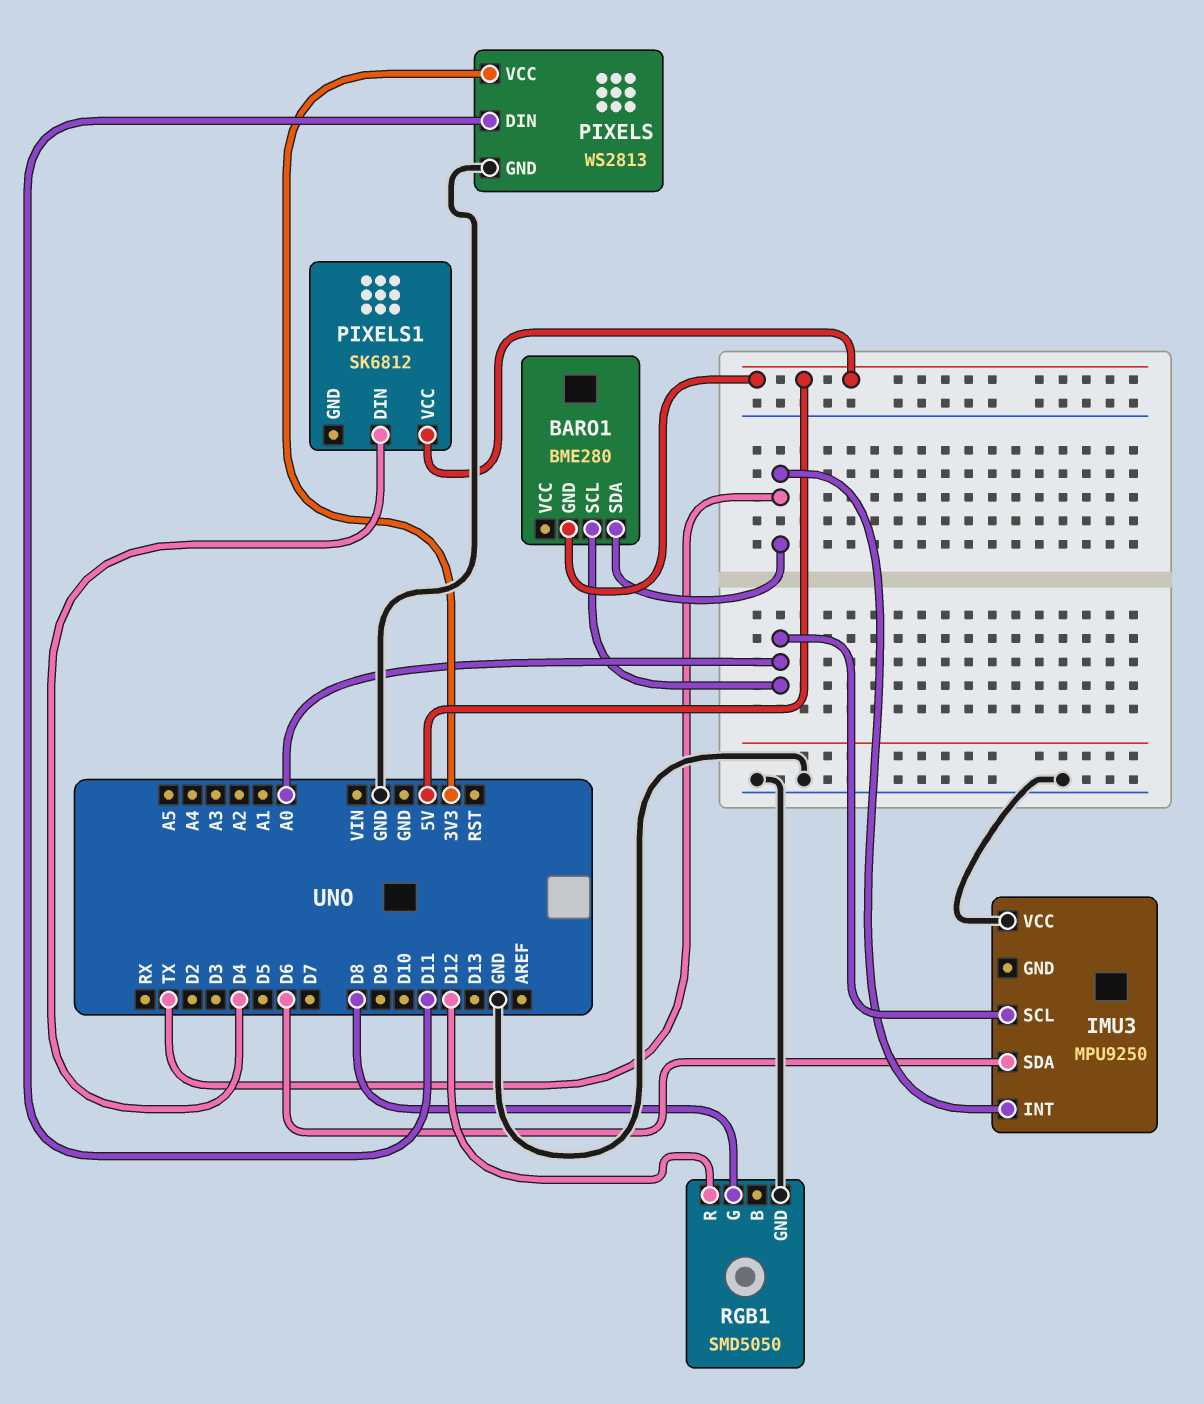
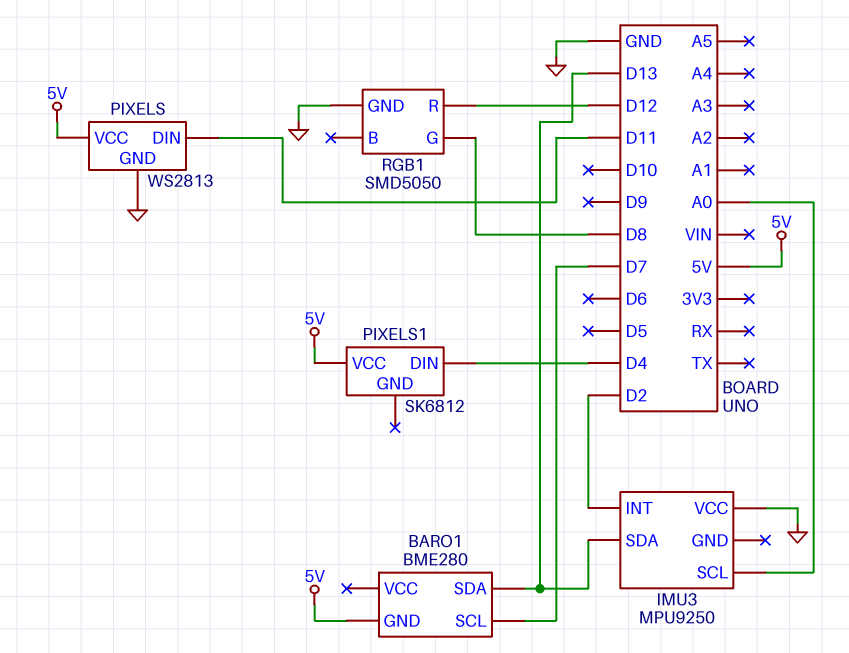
BARO1 pin SCL: A0 -> D7
BARO1 pin SDA: TX -> D13
IMU3 pin INT: TX -> D2
IMU3 pin SDA: D6 -> D13
PIXELS pin VCC: 3V3 -> 5V

